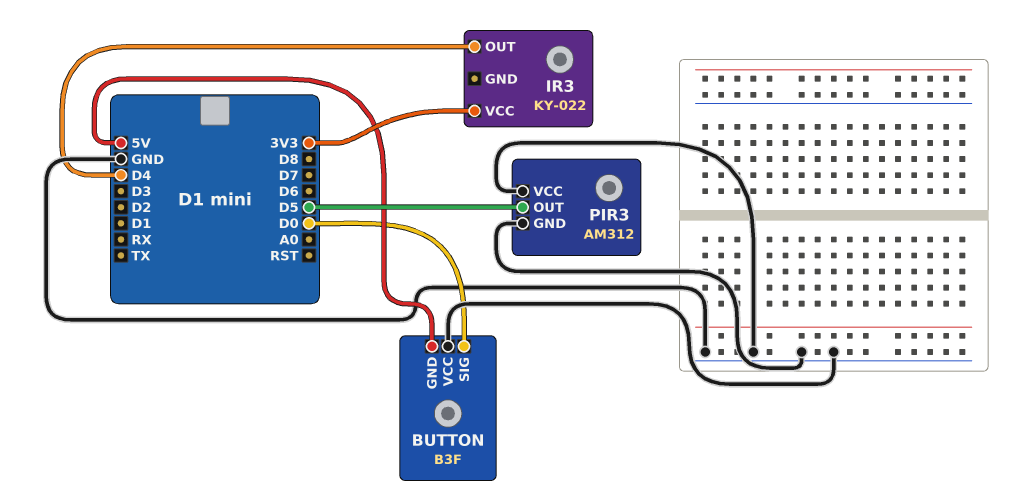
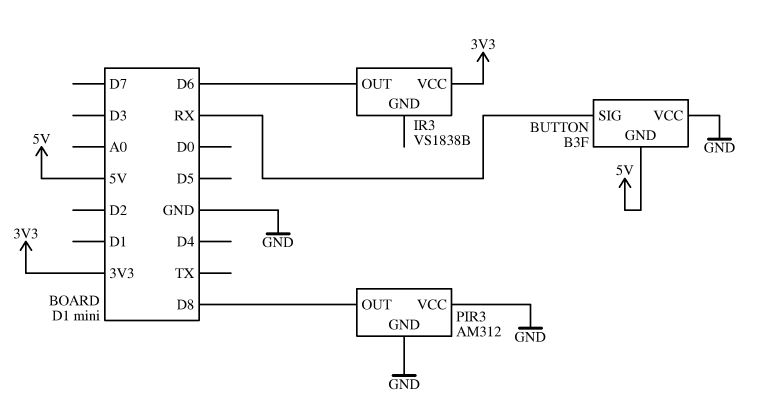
BUTTON pin SIG: D0 -> RX
IR3: KY-022 -> VS1838B
IR3 pin OUT: D4 -> D6
PIR3 pin OUT: D5 -> D8

